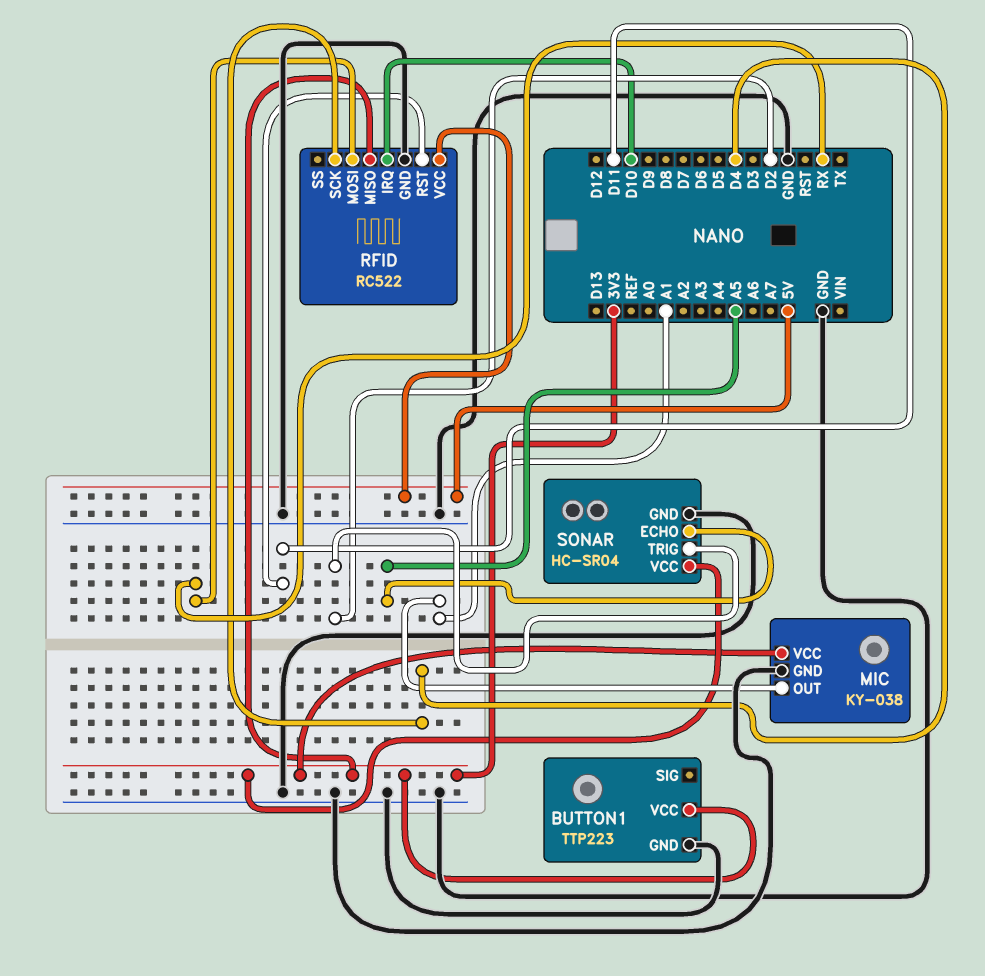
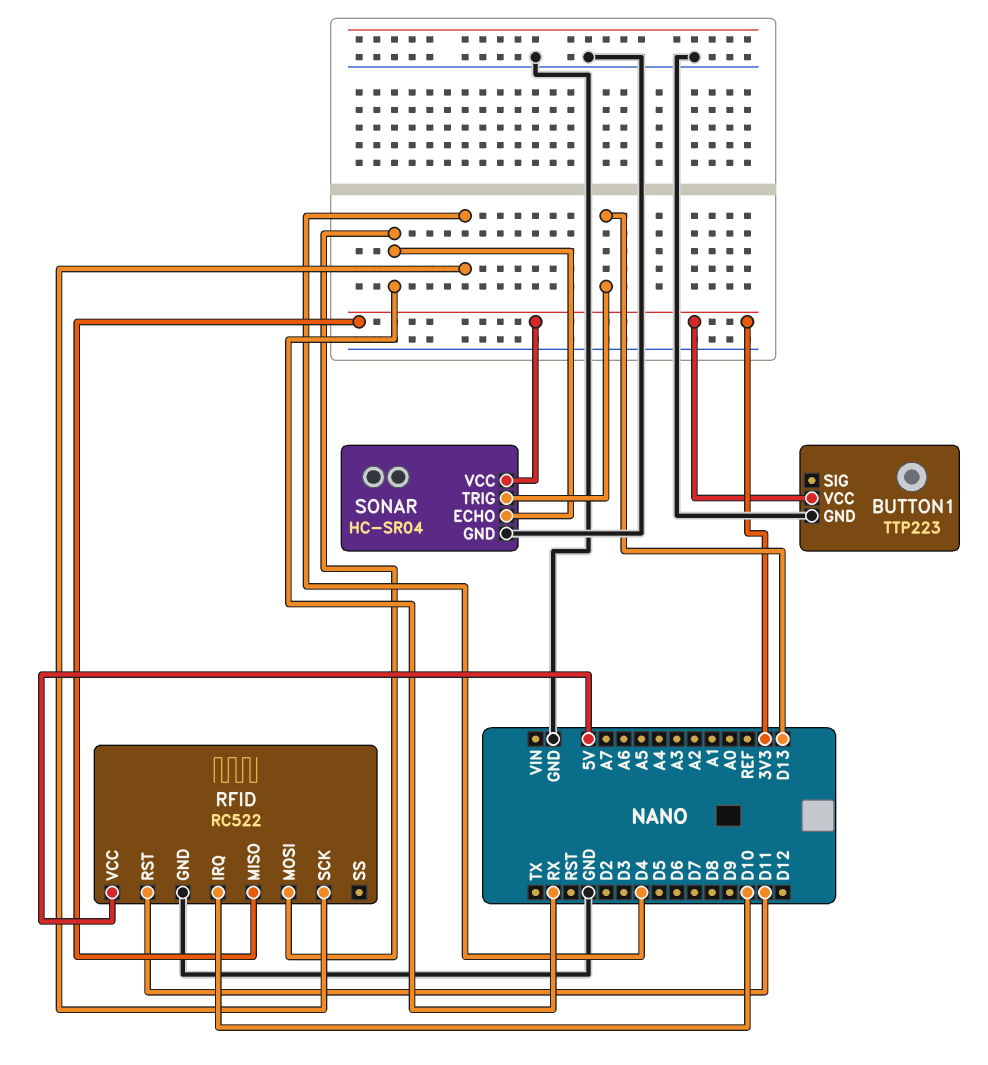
MIC: KY-038 -> none
MIC pin GND: GND -> none
MIC pin OUT: A1 -> none
MIC pin VCC: 3V3 -> none
SONAR pin ECHO: A5 -> RX
SONAR pin TRIG: D2 -> D13

